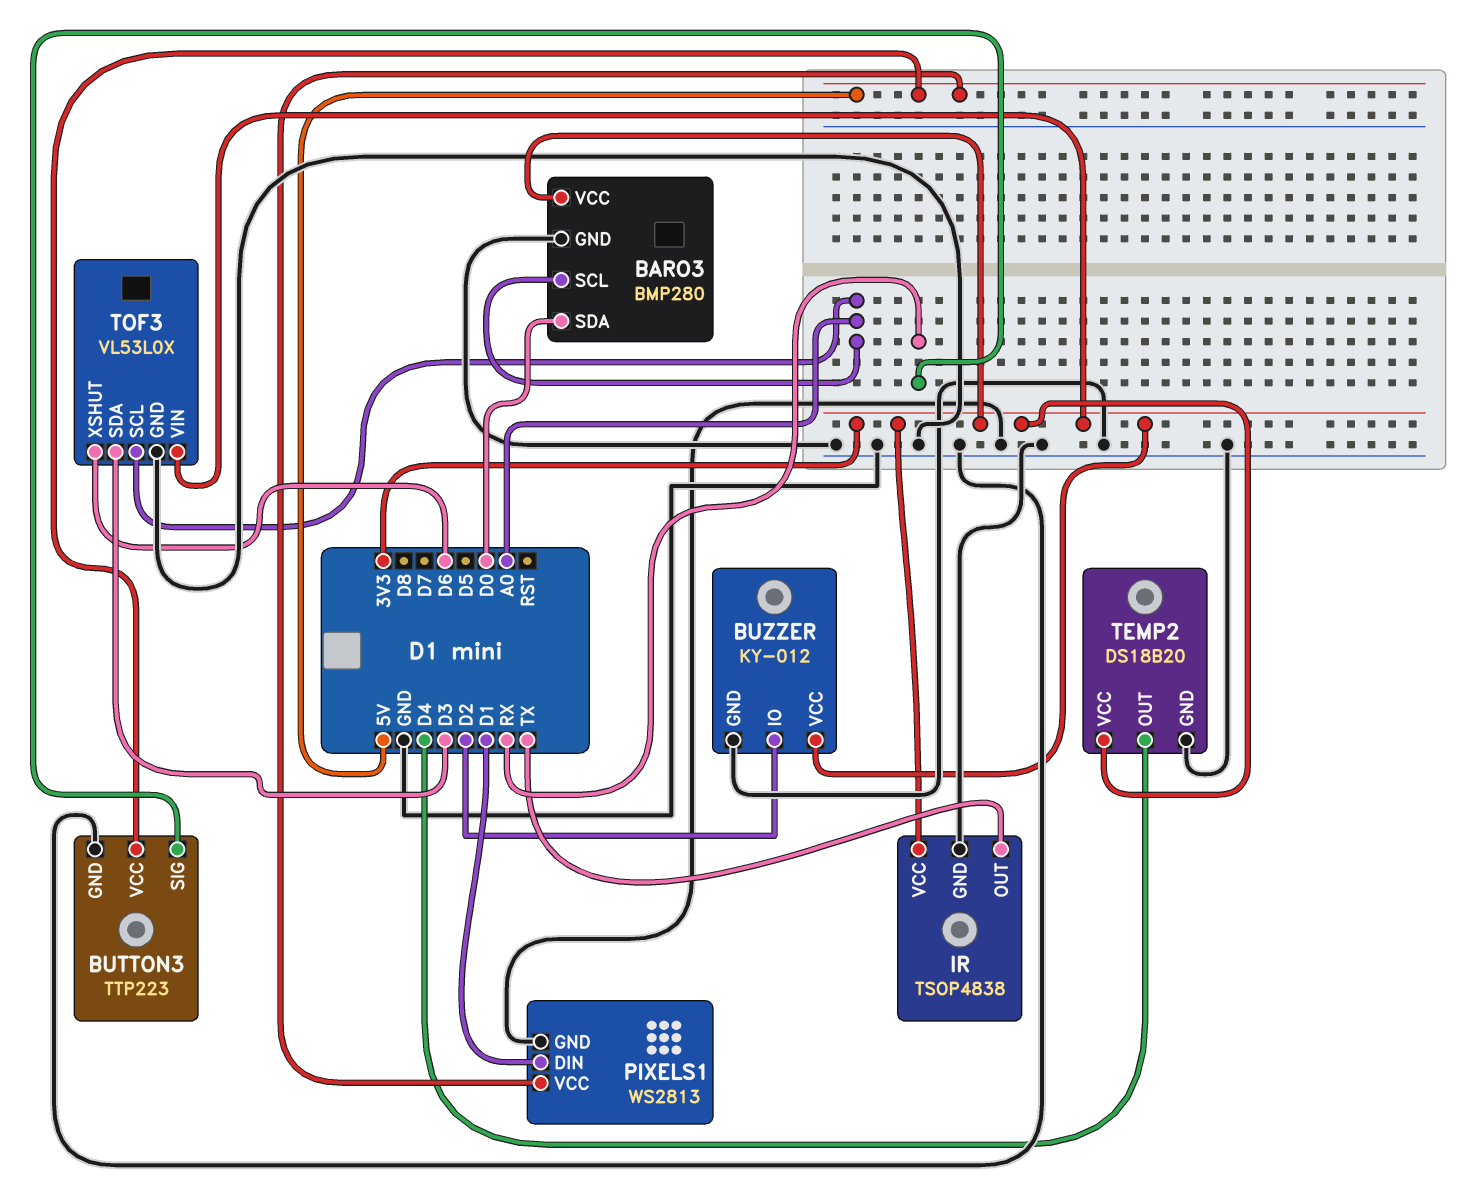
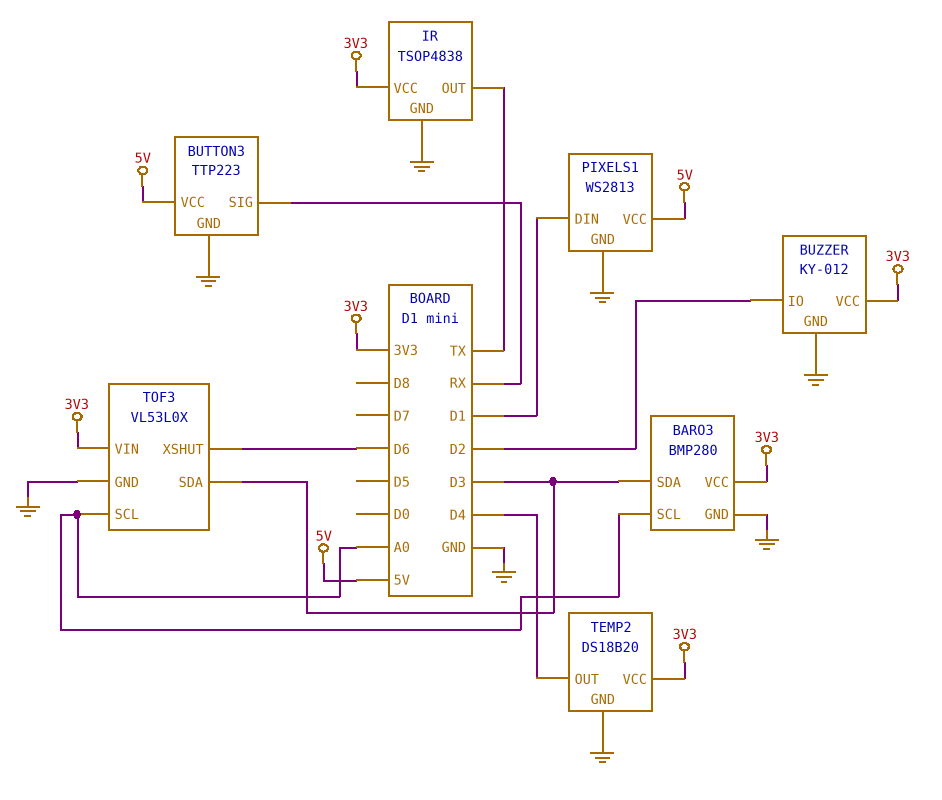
BARO3 pin SDA: D0 -> D3

